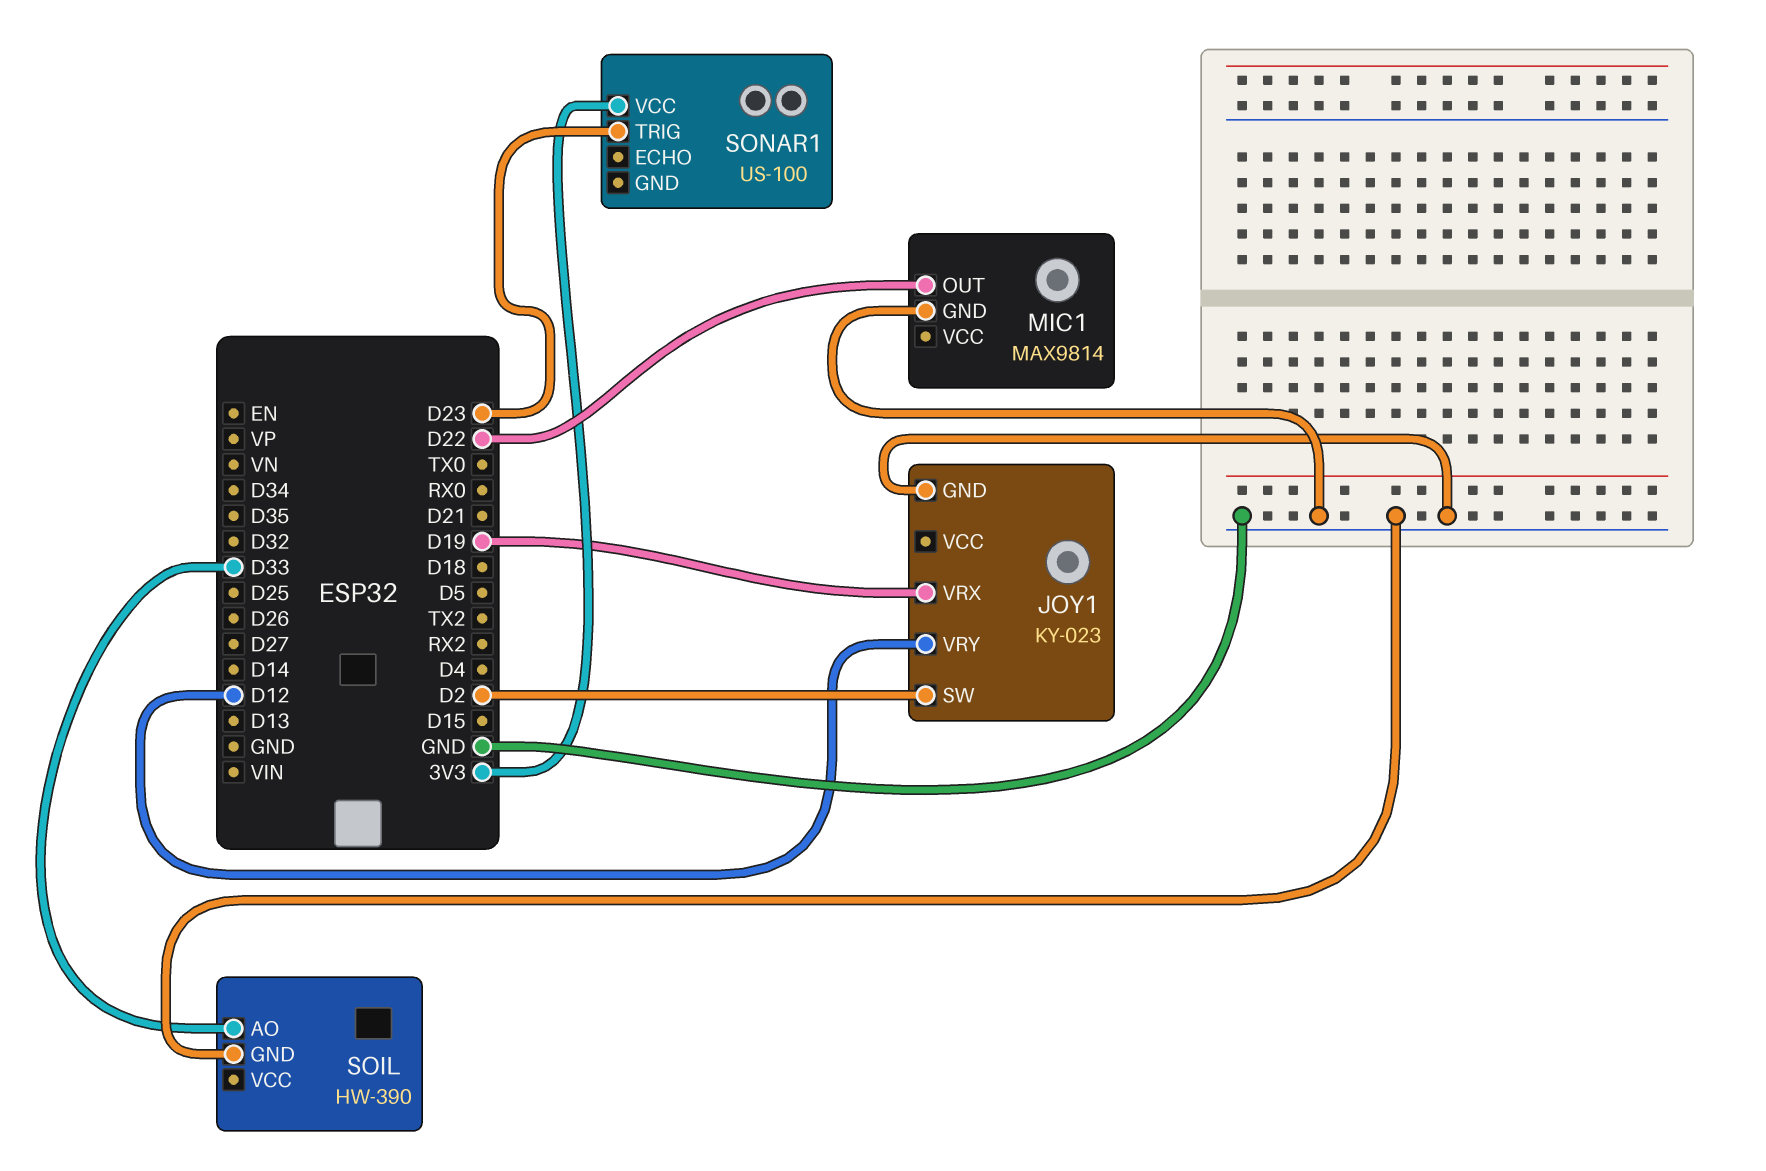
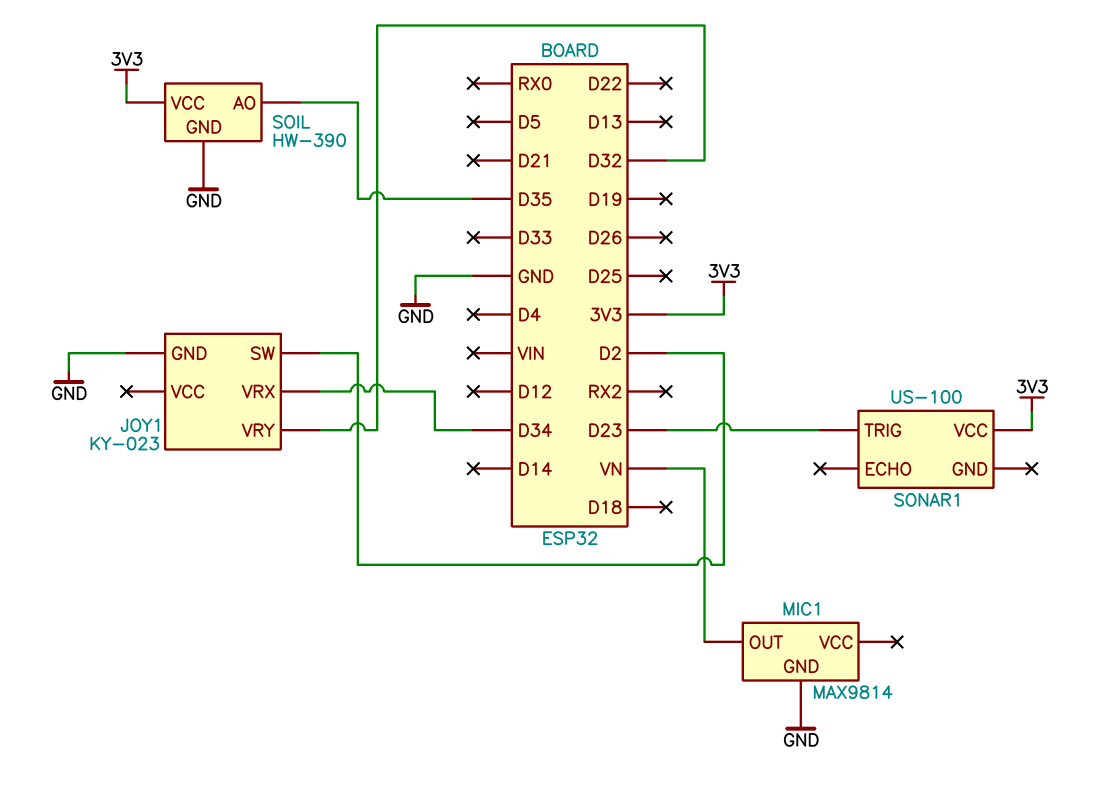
JOY1 pin VRX: D19 -> D34
JOY1 pin VRY: D12 -> D32
MIC1 pin OUT: D22 -> VN
SOIL pin AO: D33 -> D35
SOIL pin VCC: none -> 3V3

